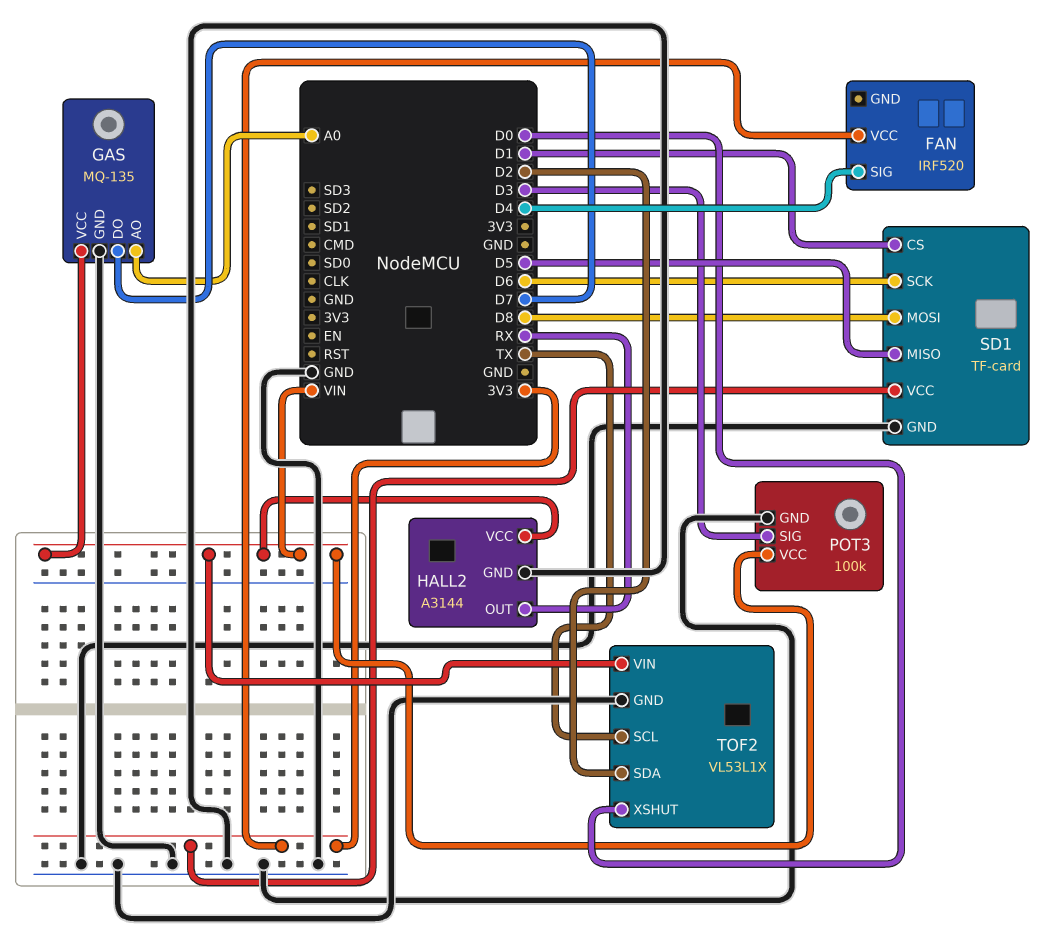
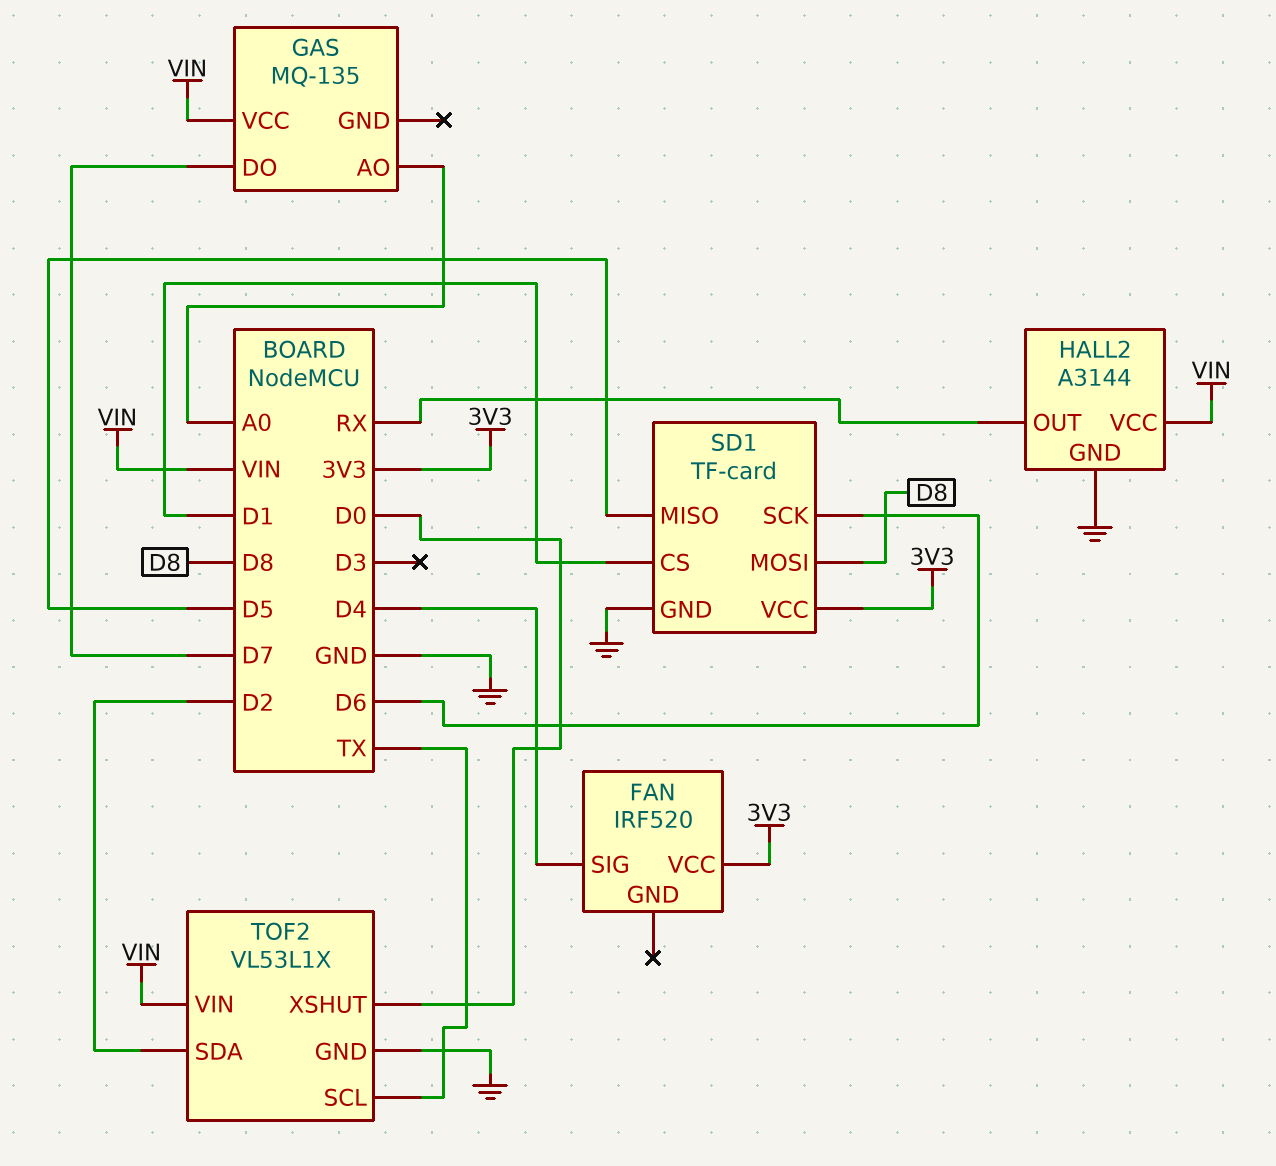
GAS pin GND: GND -> none
POT3: 100k -> none
POT3 pin GND: GND -> none
POT3 pin SIG: D3 -> none
POT3 pin VCC: VIN -> none

